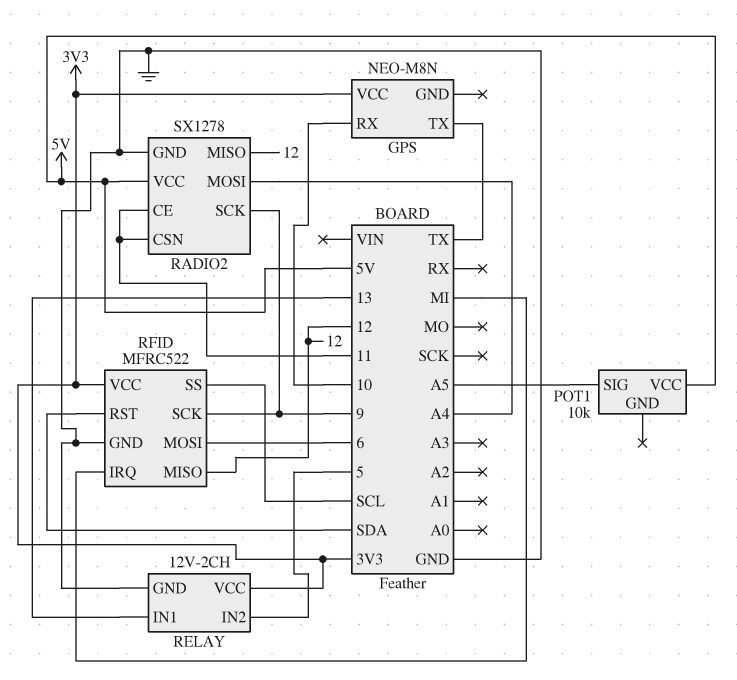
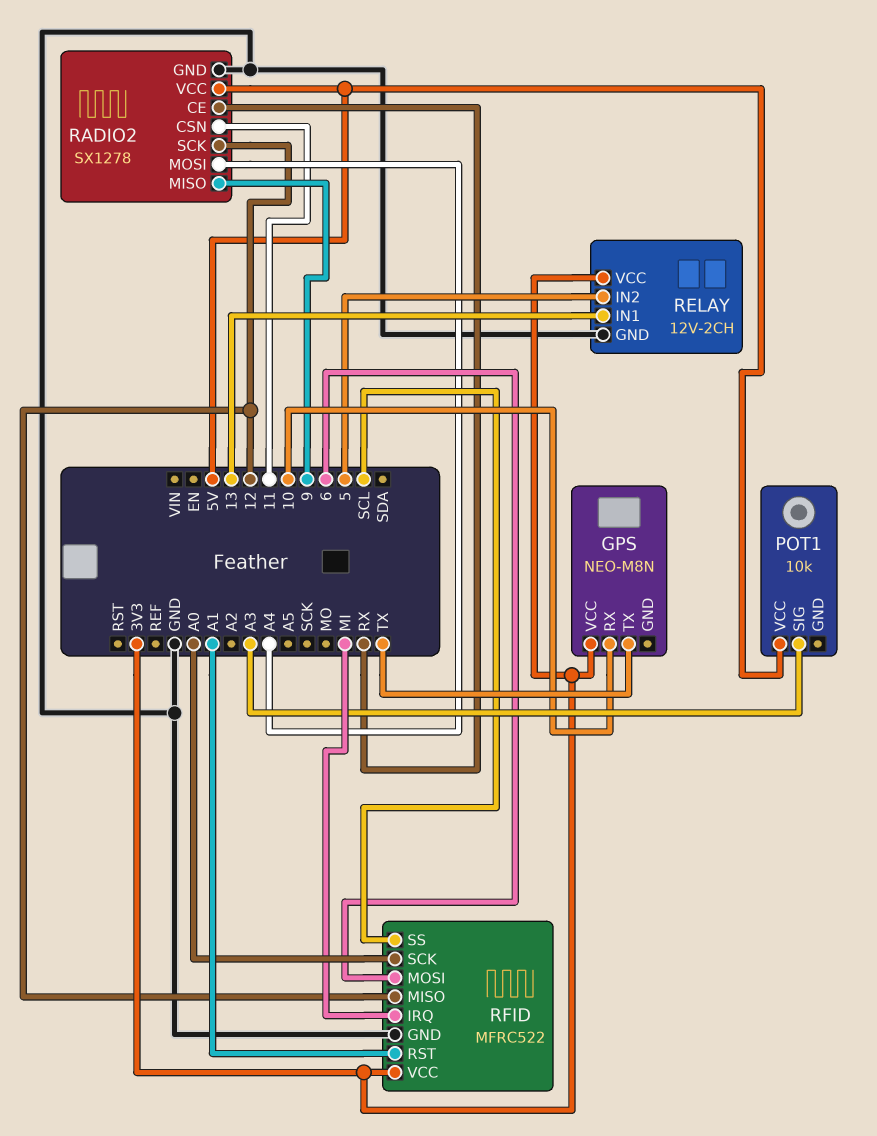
POT1 pin SIG: A5 -> A3
RADIO2 pin CE: 11 -> RX
RADIO2 pin MISO: 12 -> 9
RADIO2 pin SCK: 9 -> 12
RFID pin RST: SDA -> A1
RFID pin SCK: 9 -> A0

